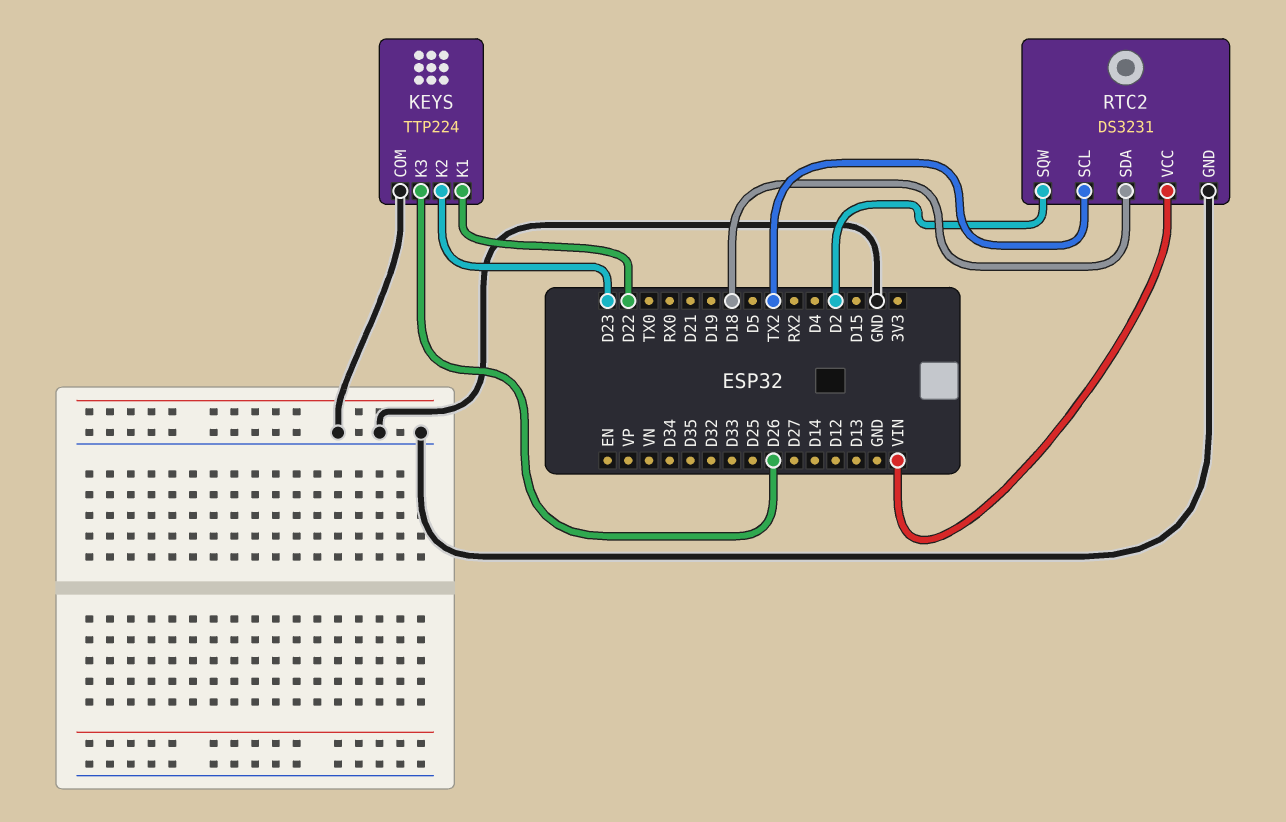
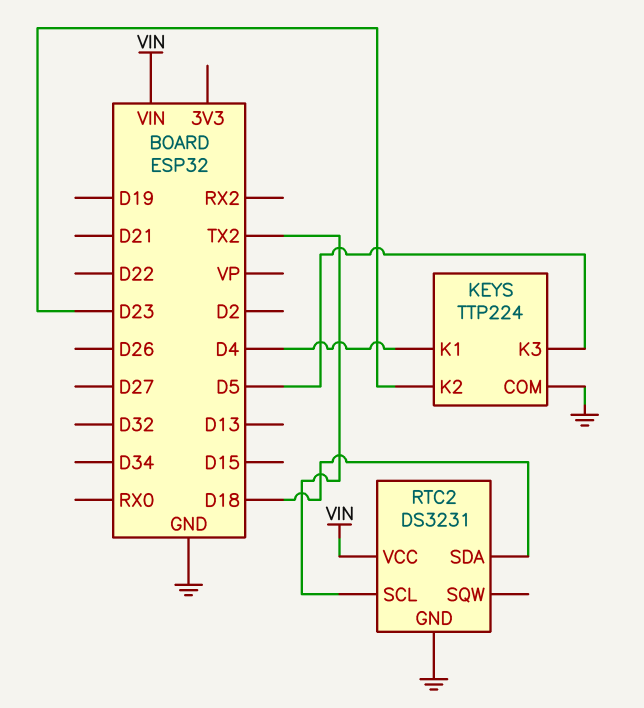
KEYS pin K1: D22 -> D4
KEYS pin K3: D26 -> D5
RTC2 pin SQW: D2 -> none

